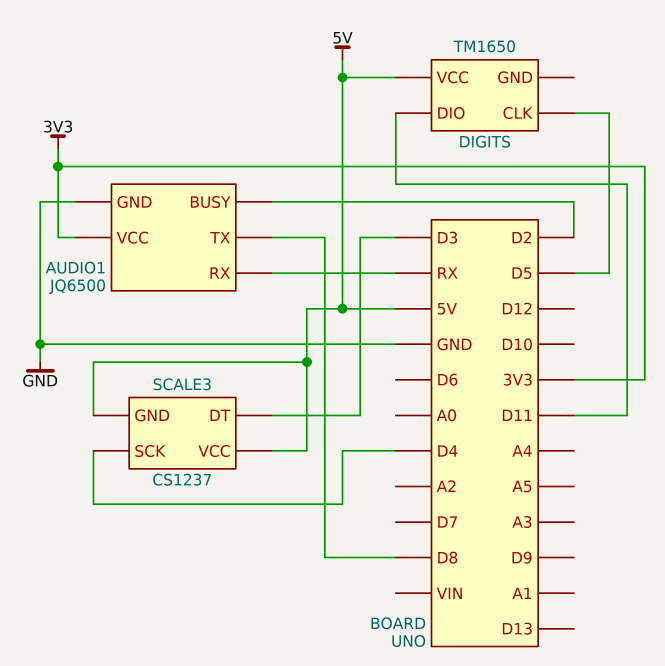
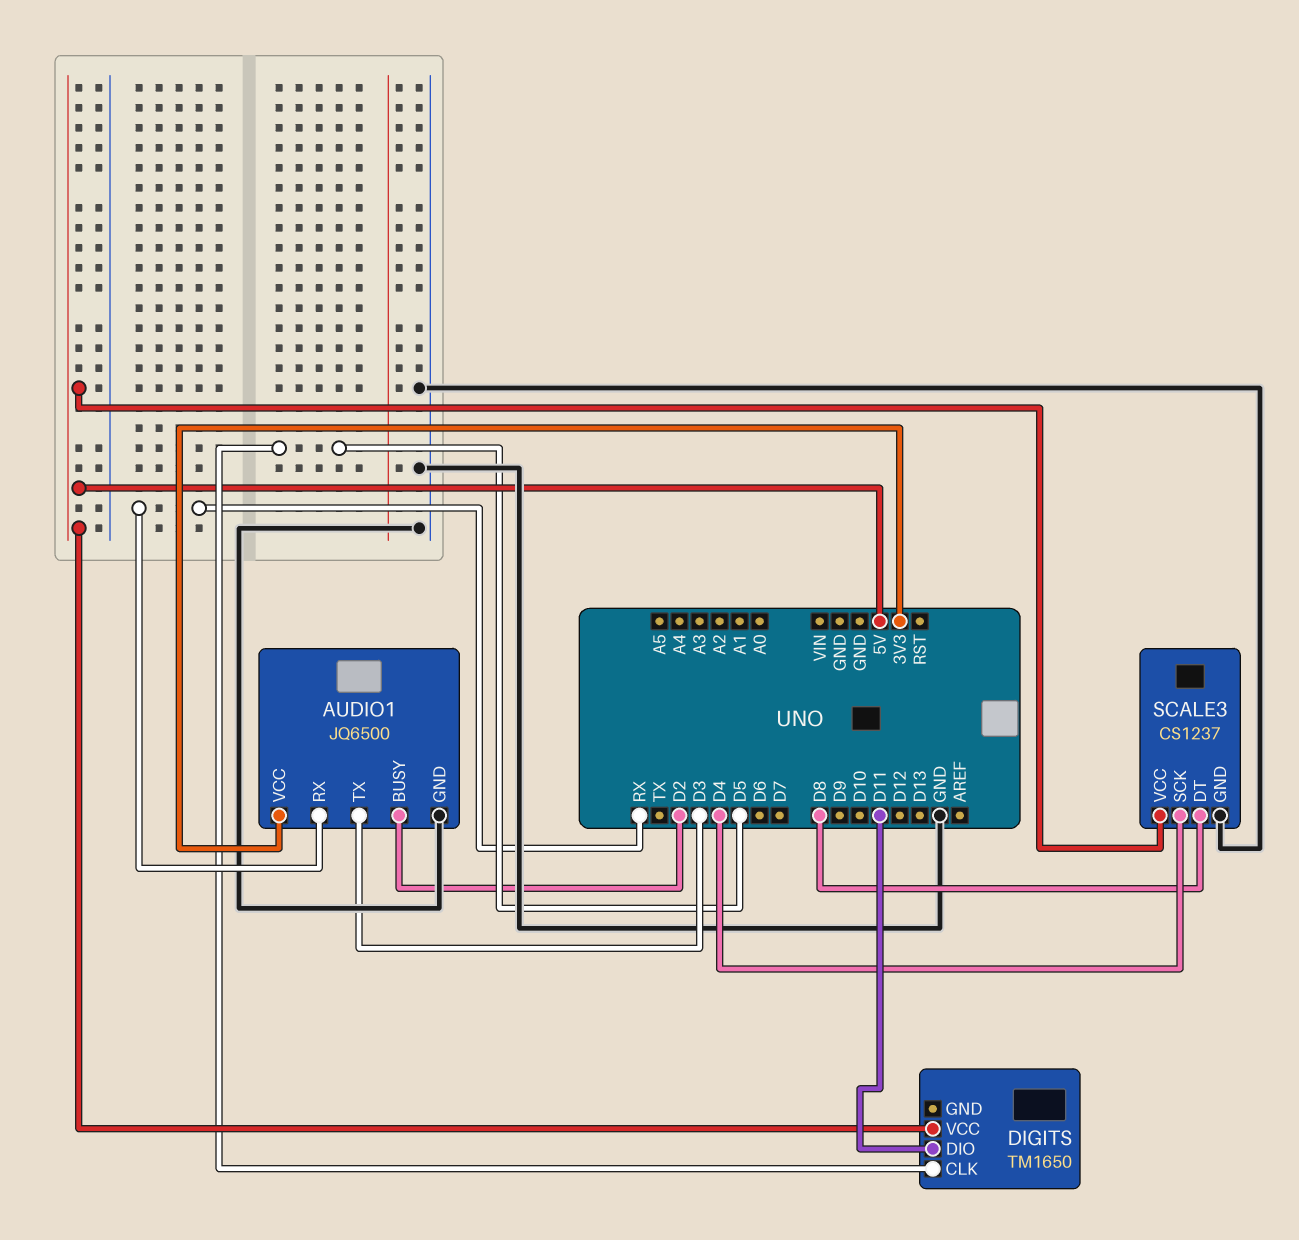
AUDIO1 pin TX: D8 -> D3
SCALE3 pin DT: D3 -> D8
SCALE3 pin GND: 5V -> GND

